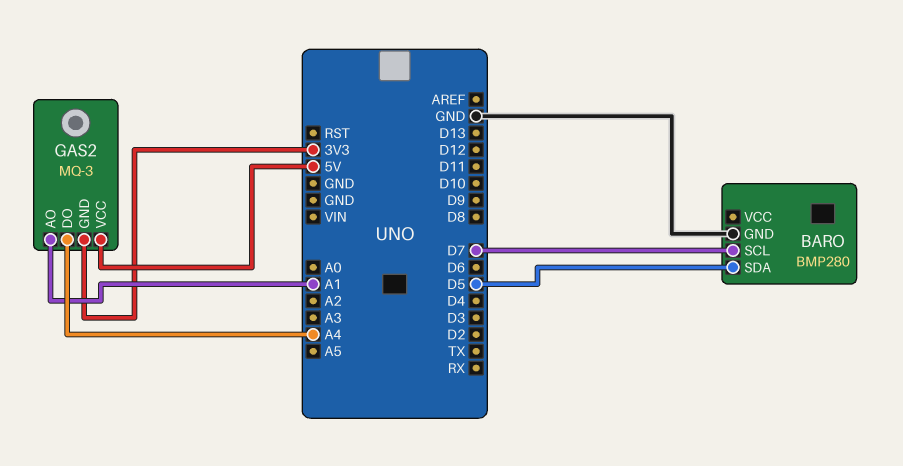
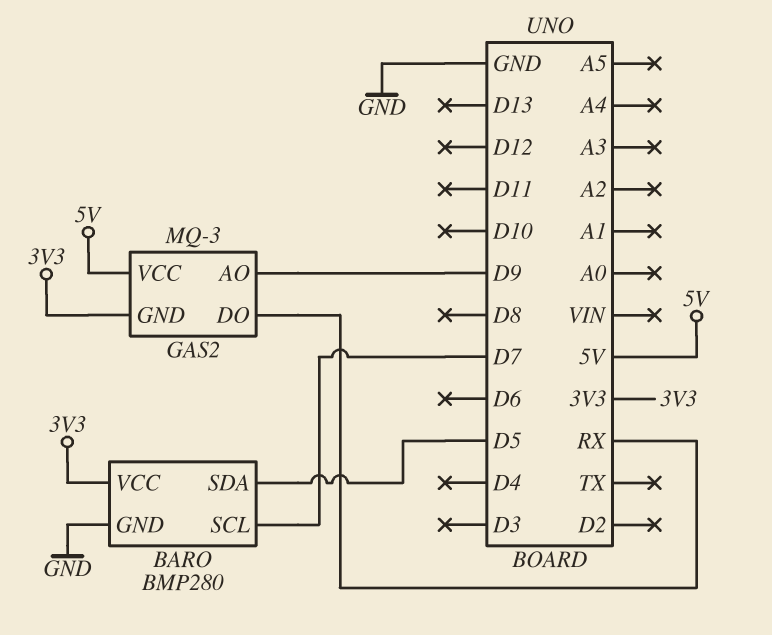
BARO pin VCC: none -> 3V3
GAS2 pin AO: A1 -> D9
GAS2 pin DO: A4 -> RX

